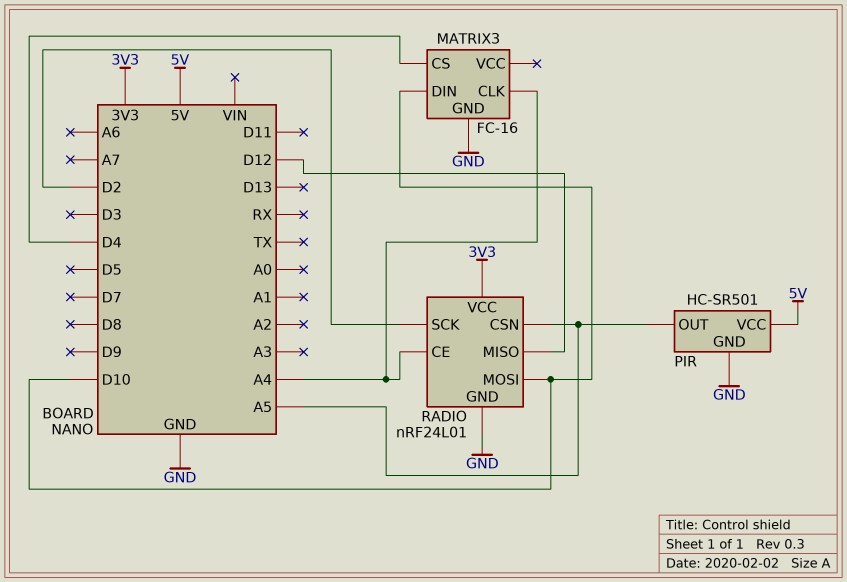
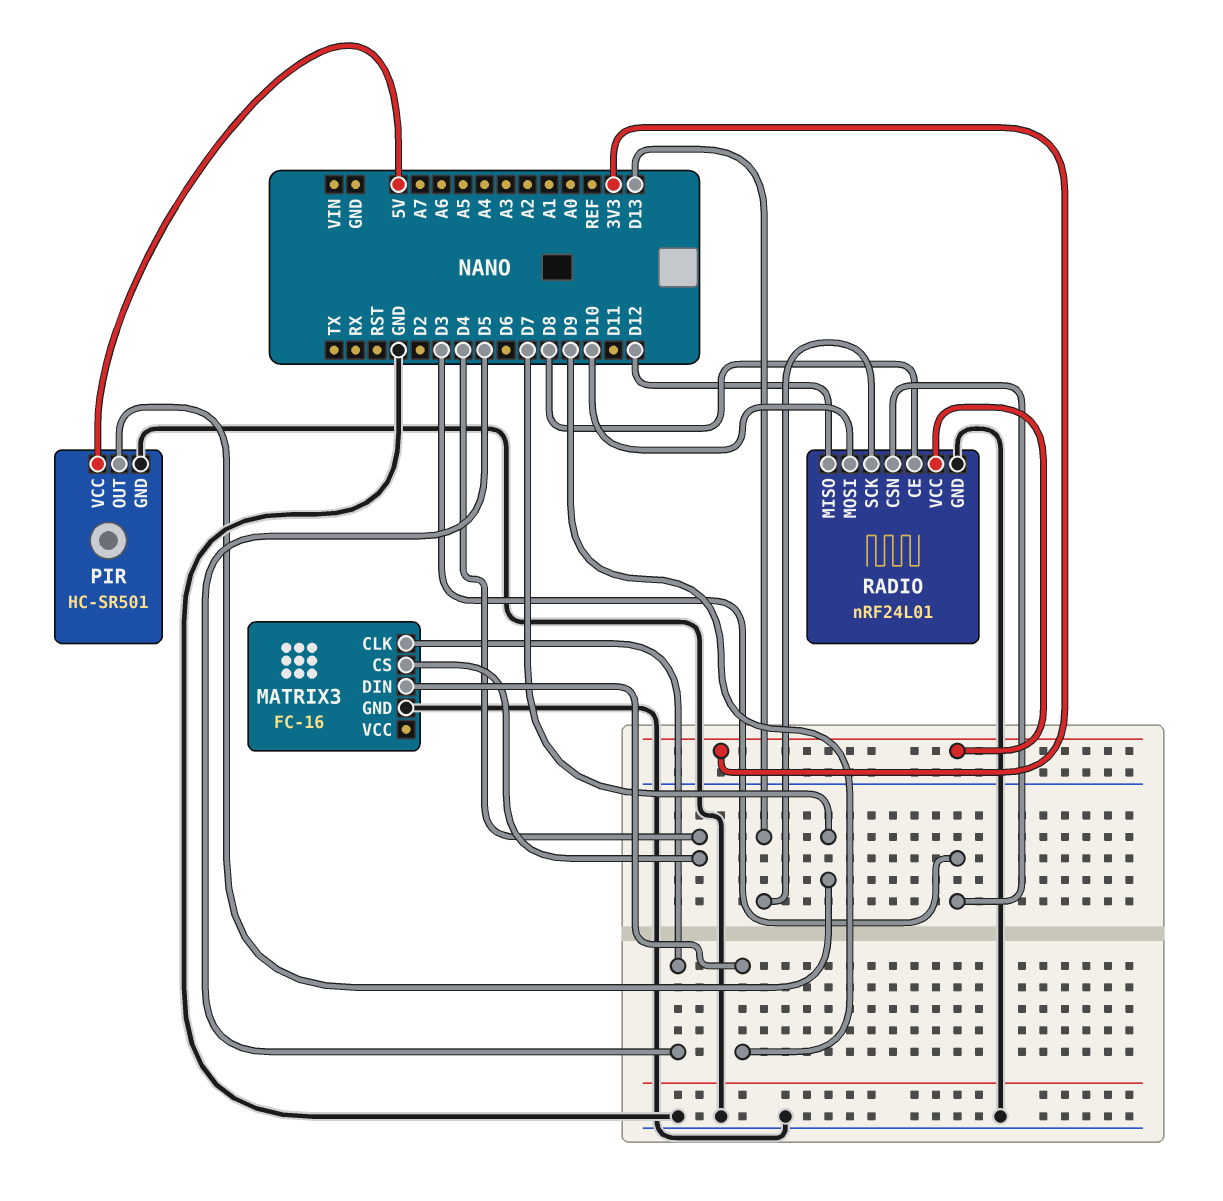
MATRIX3 pin CLK: A4 -> D5
MATRIX3 pin DIN: D10 -> D9
PIR pin OUT: A5 -> D7
RADIO pin CE: A4 -> D8
RADIO pin CSN: A5 -> D3
RADIO pin SCK: D2 -> D13

